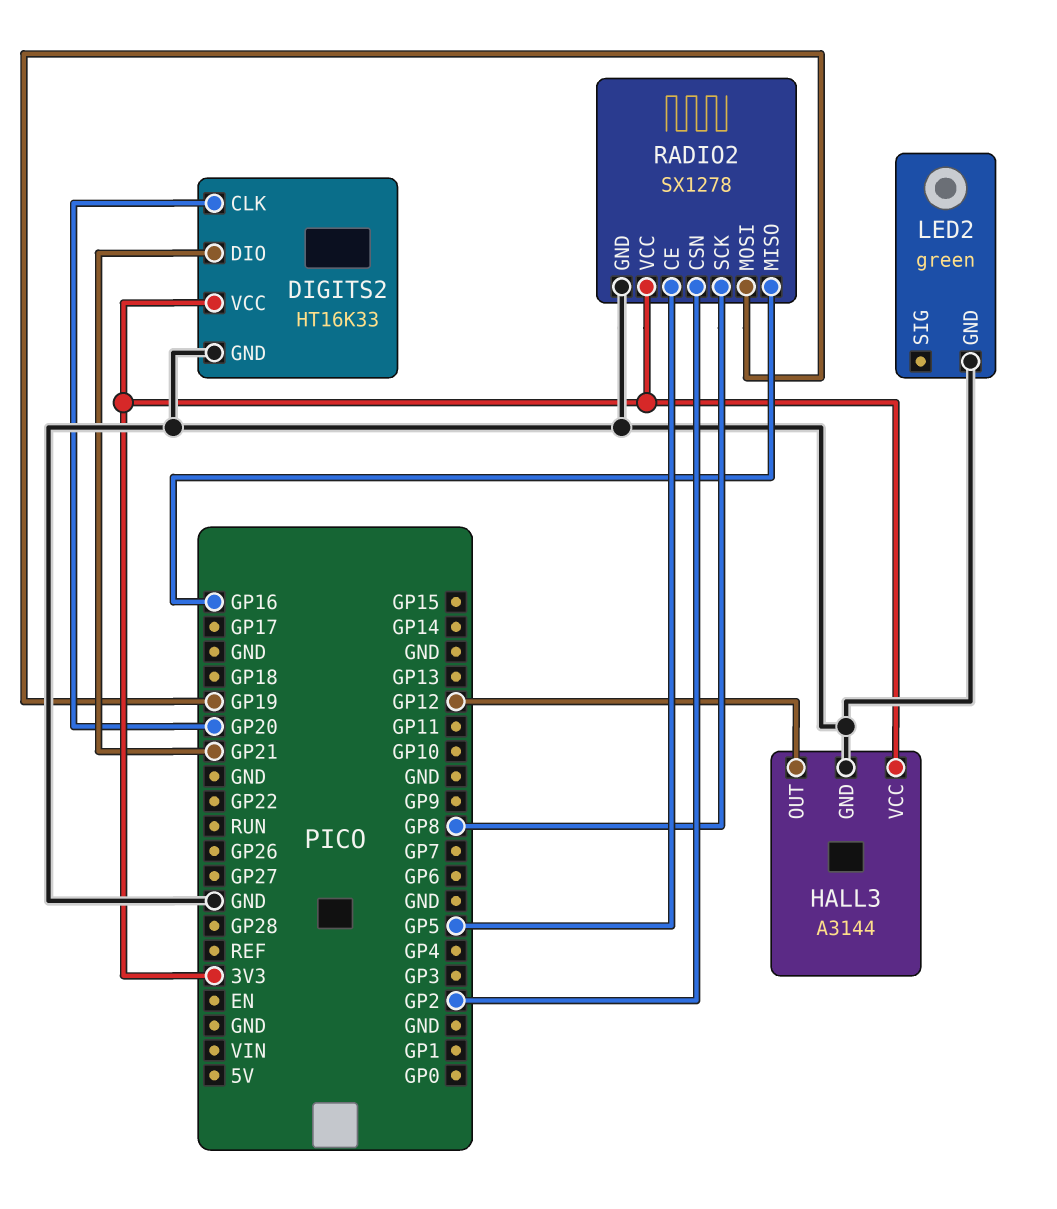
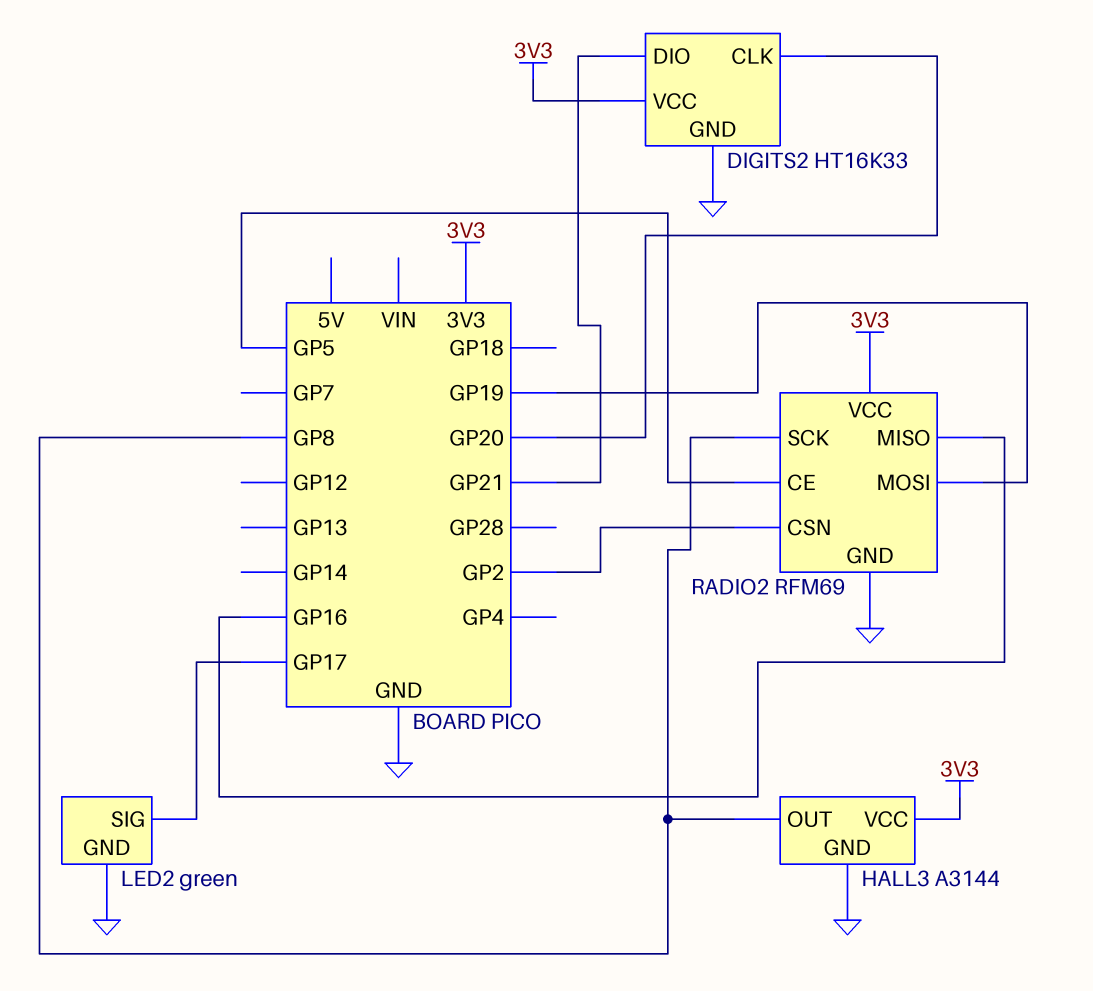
HALL3 pin OUT: GP12 -> GP8
LED2 pin SIG: none -> GP17
RADIO2: SX1278 -> RFM69

